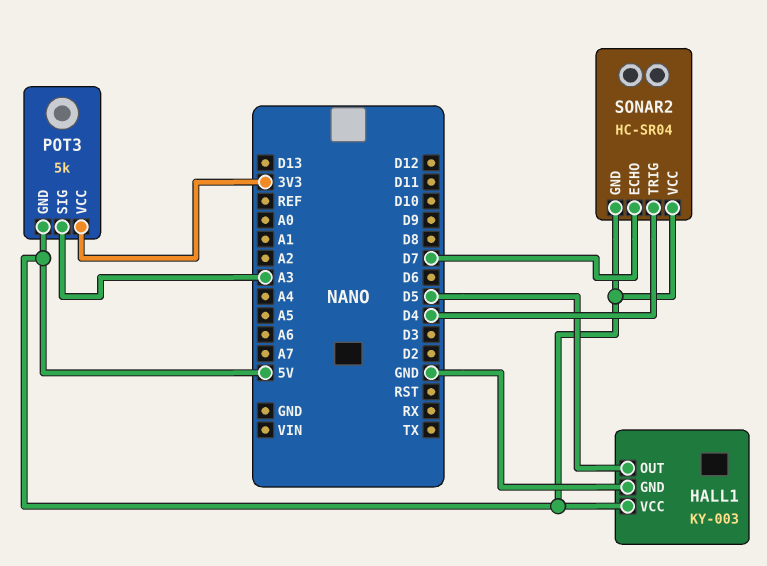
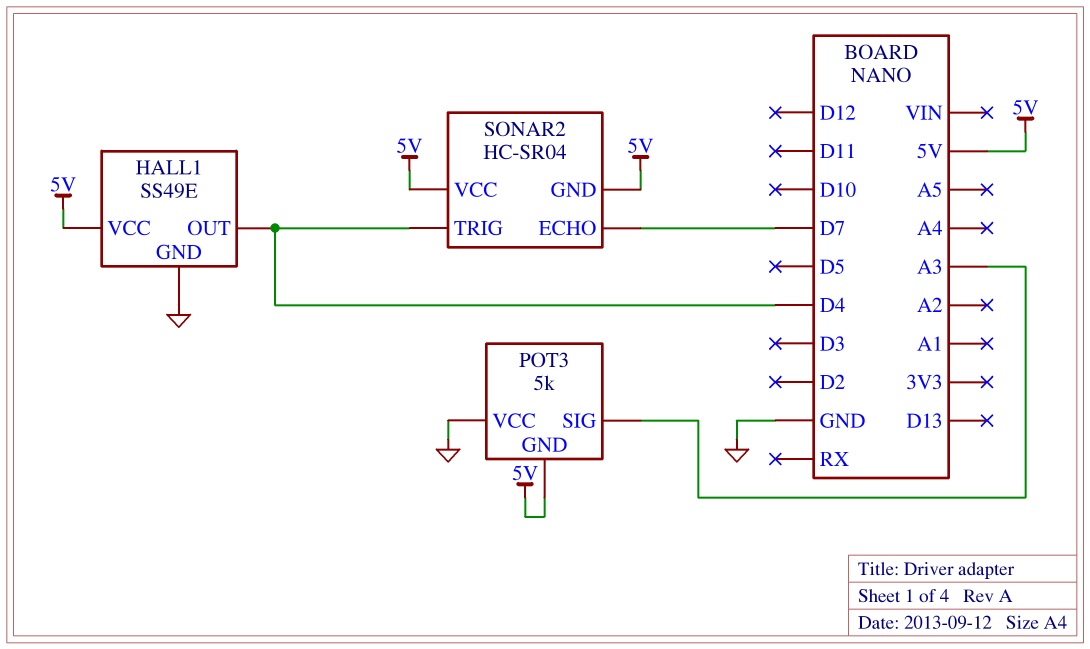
HALL1: KY-003 -> SS49E
HALL1 pin OUT: D5 -> D4
POT3 pin VCC: 3V3 -> GND

